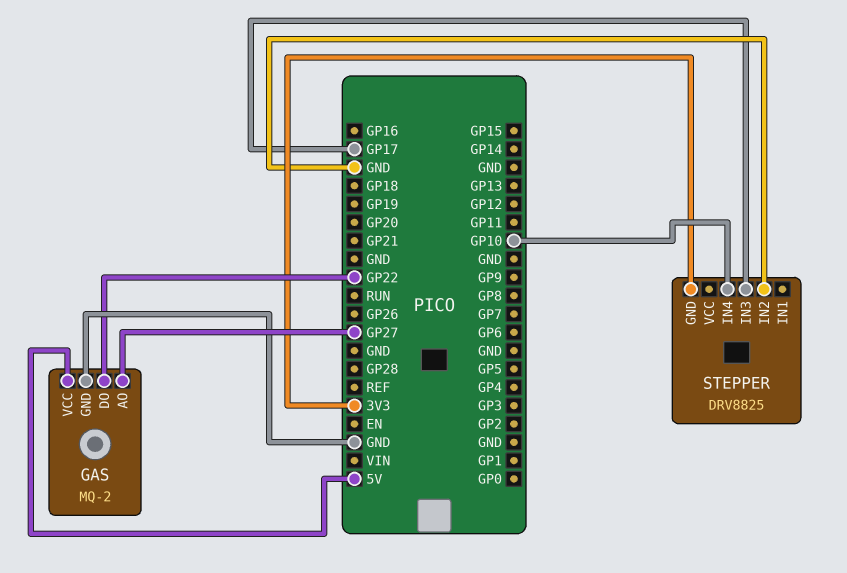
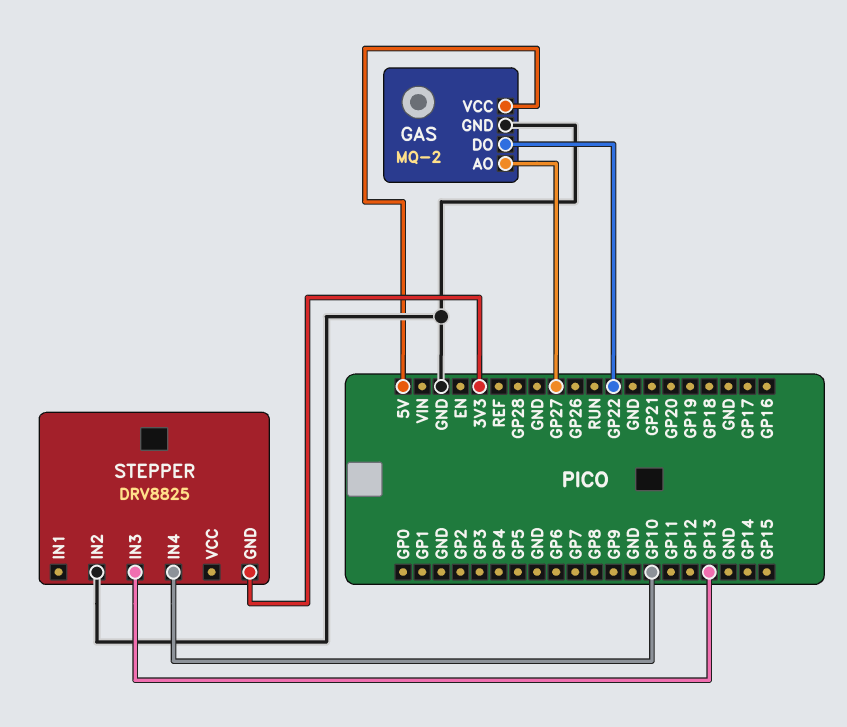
STEPPER pin IN3: GP17 -> GP13

